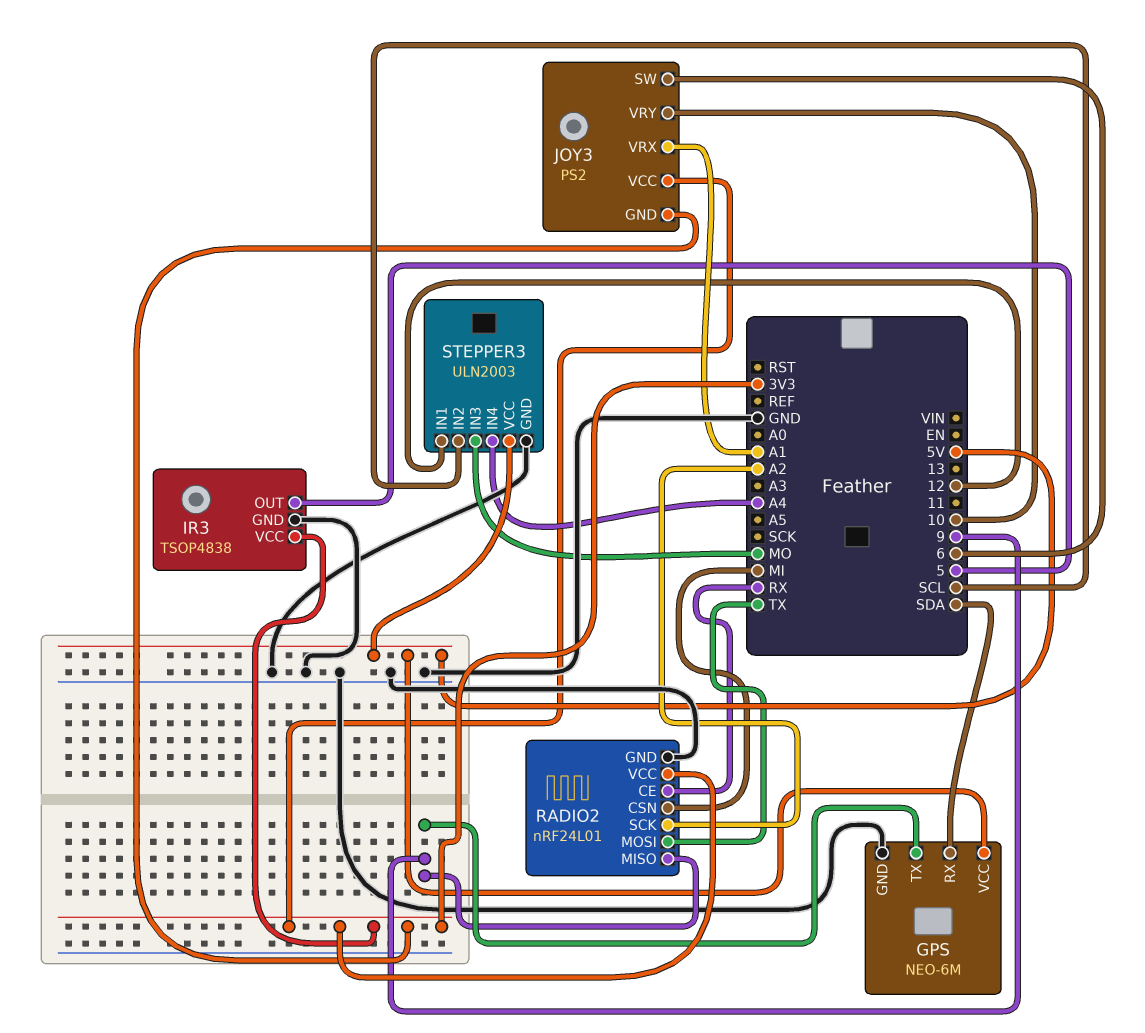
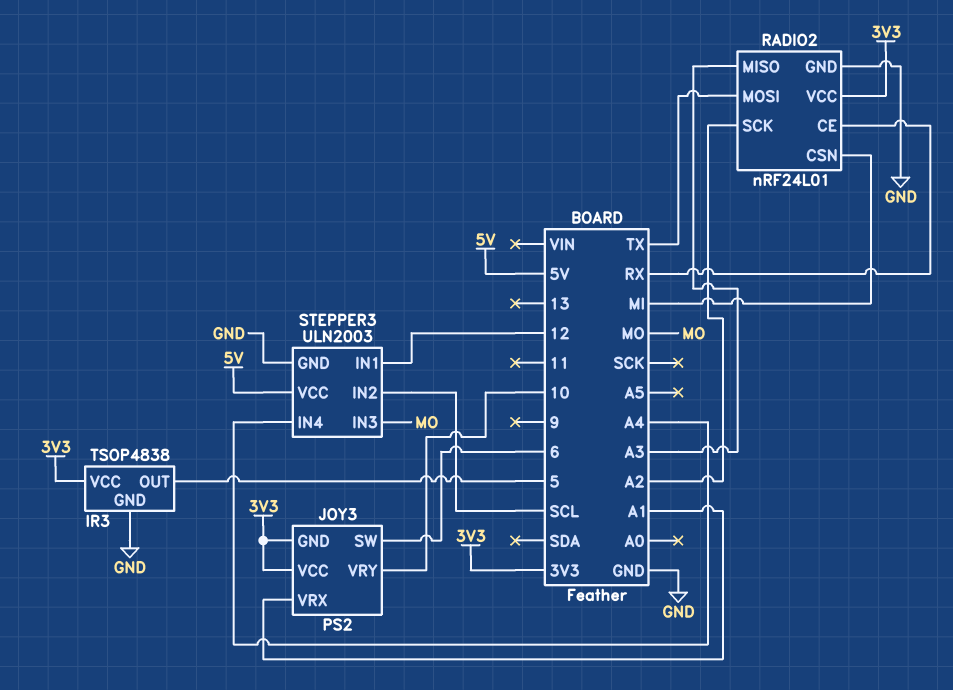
GPS: NEO-6M -> none
GPS pin GND: GND -> none
GPS pin RX: SDA -> none
GPS pin TX: 9 -> none
GPS pin VCC: 5V -> none
RADIO2 pin MISO: 9 -> A3

